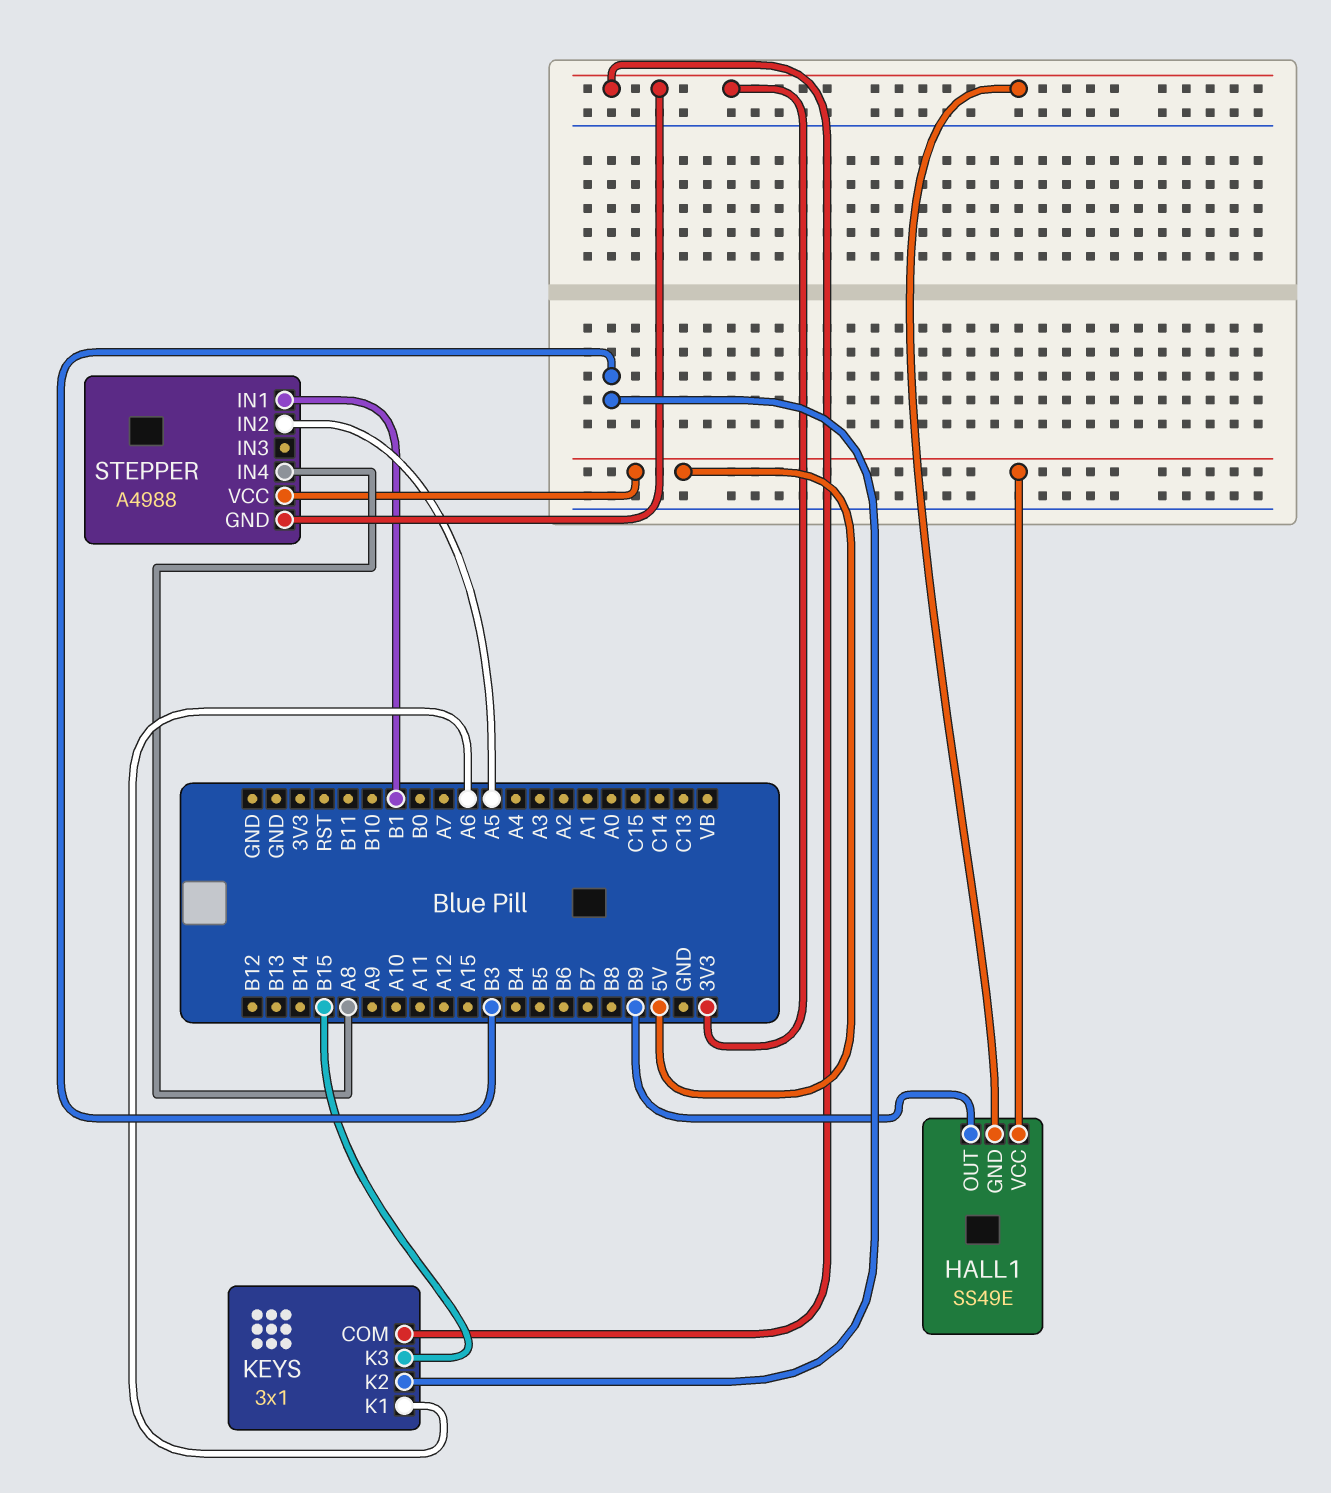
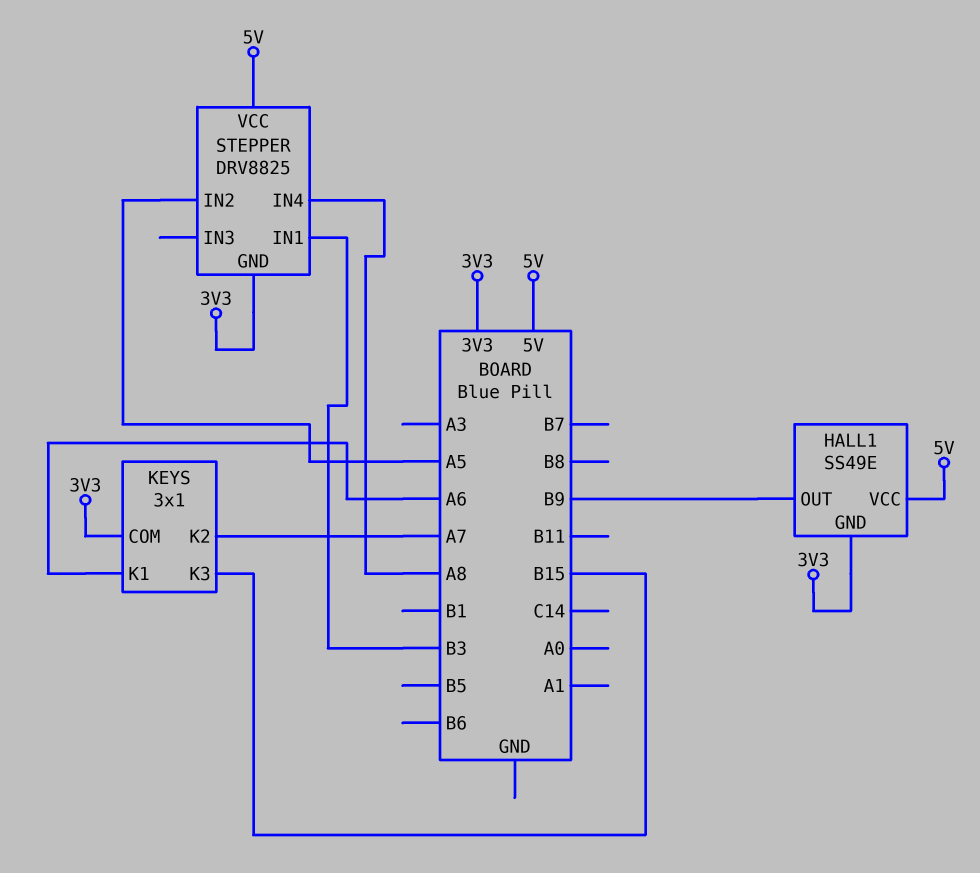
KEYS pin K2: B3 -> A7
STEPPER: A4988 -> DRV8825
STEPPER pin IN1: B1 -> B3

